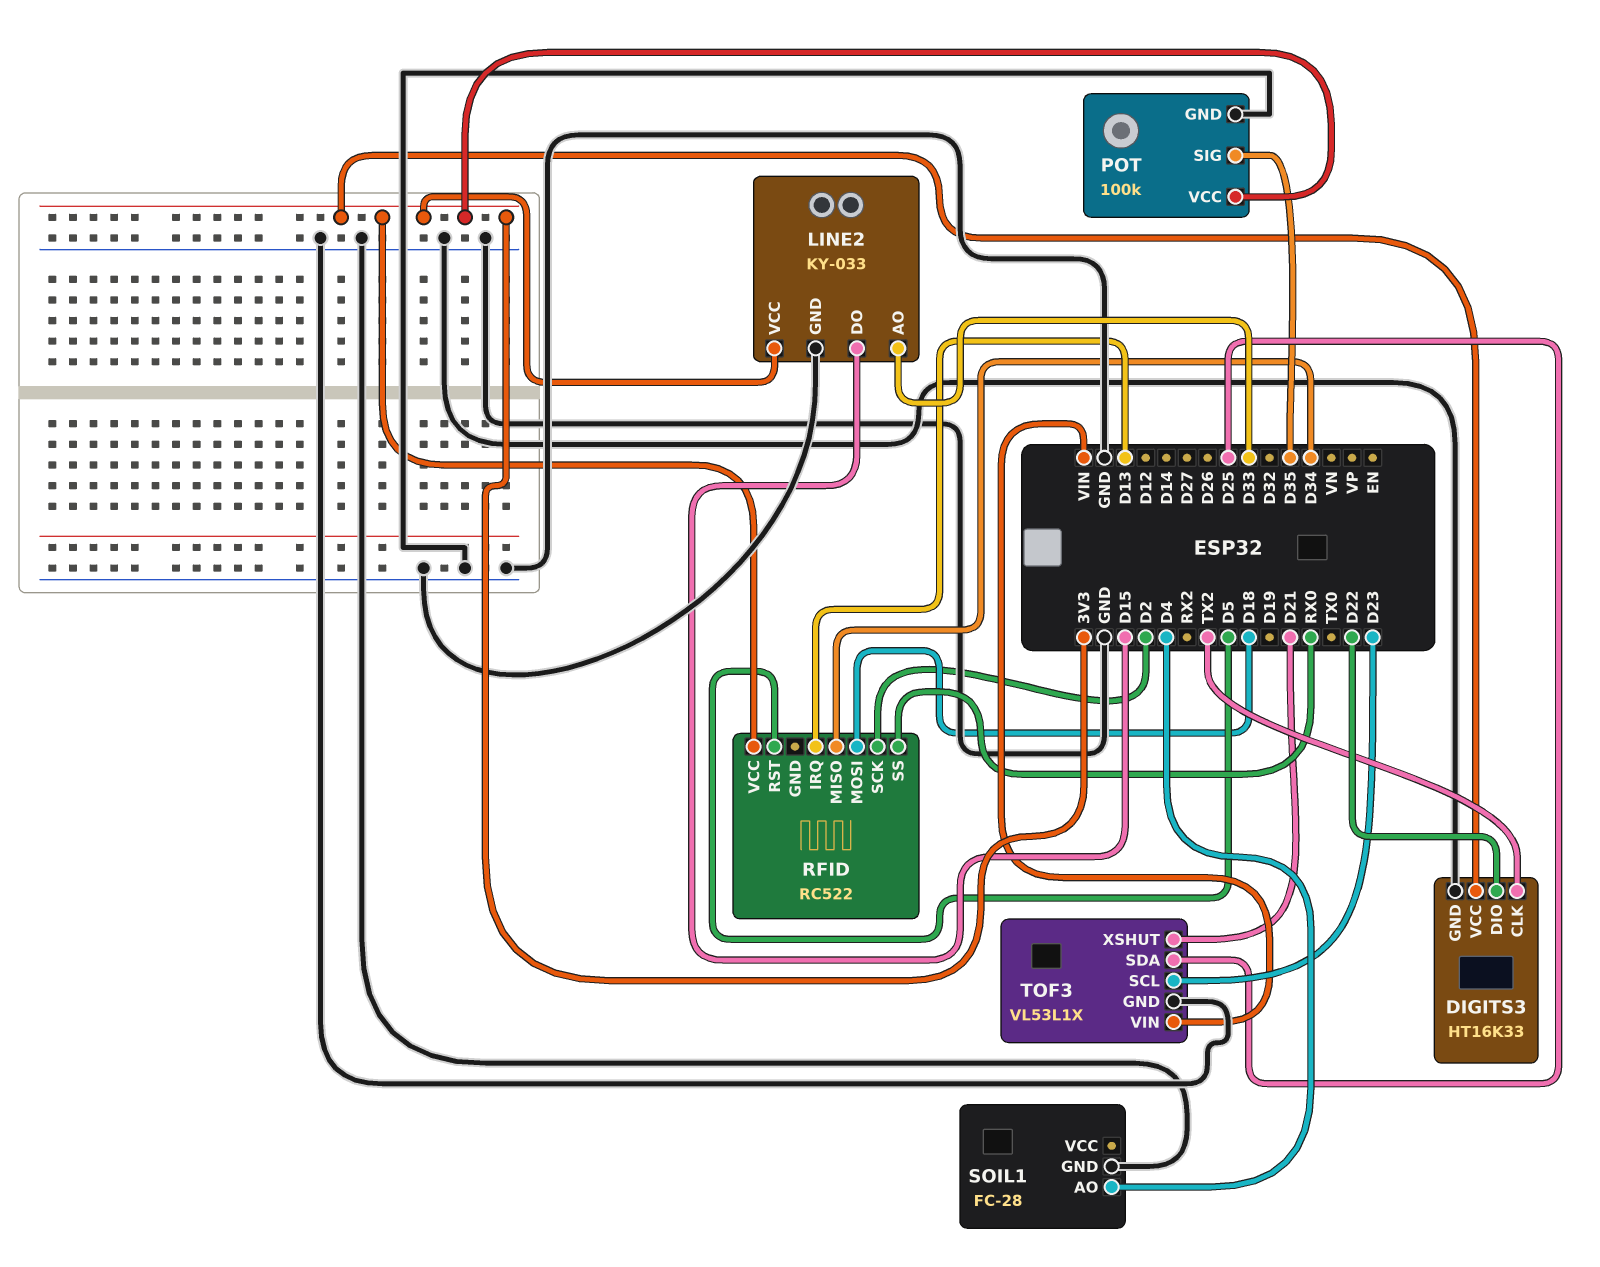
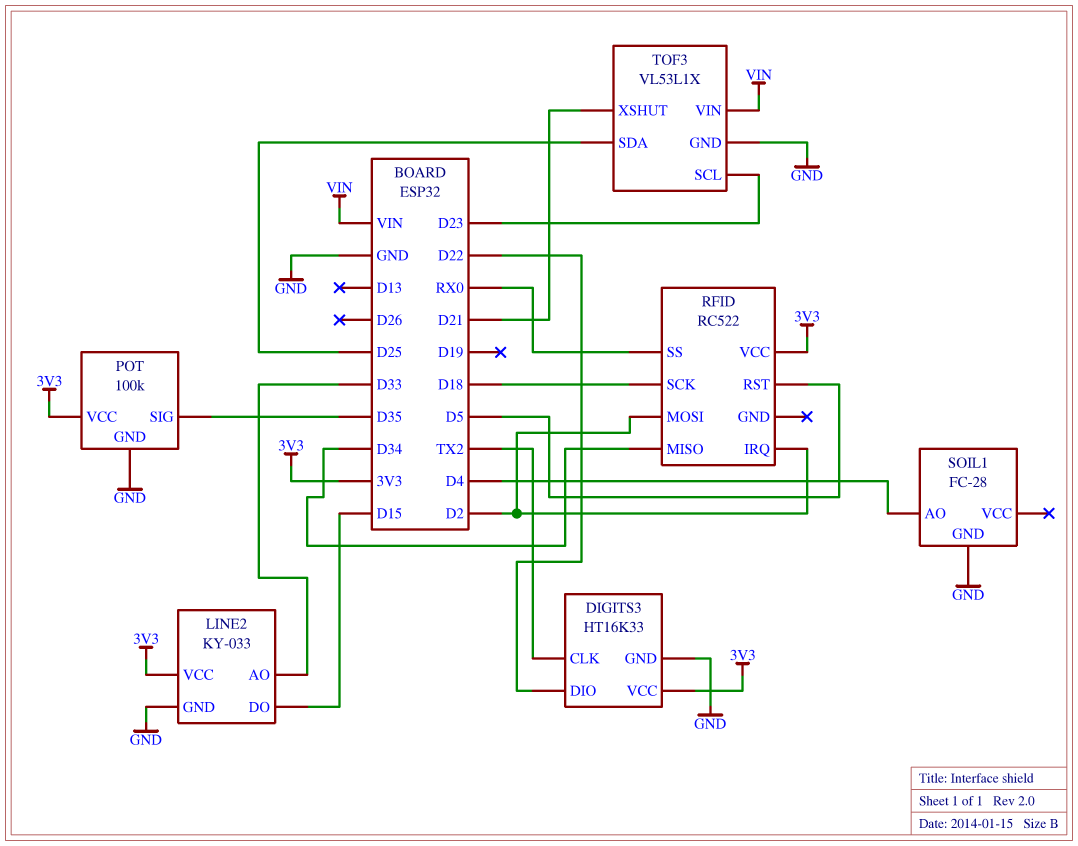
RFID pin IRQ: D13 -> D2
RFID pin MOSI: D18 -> D2
RFID pin SCK: D2 -> D18

